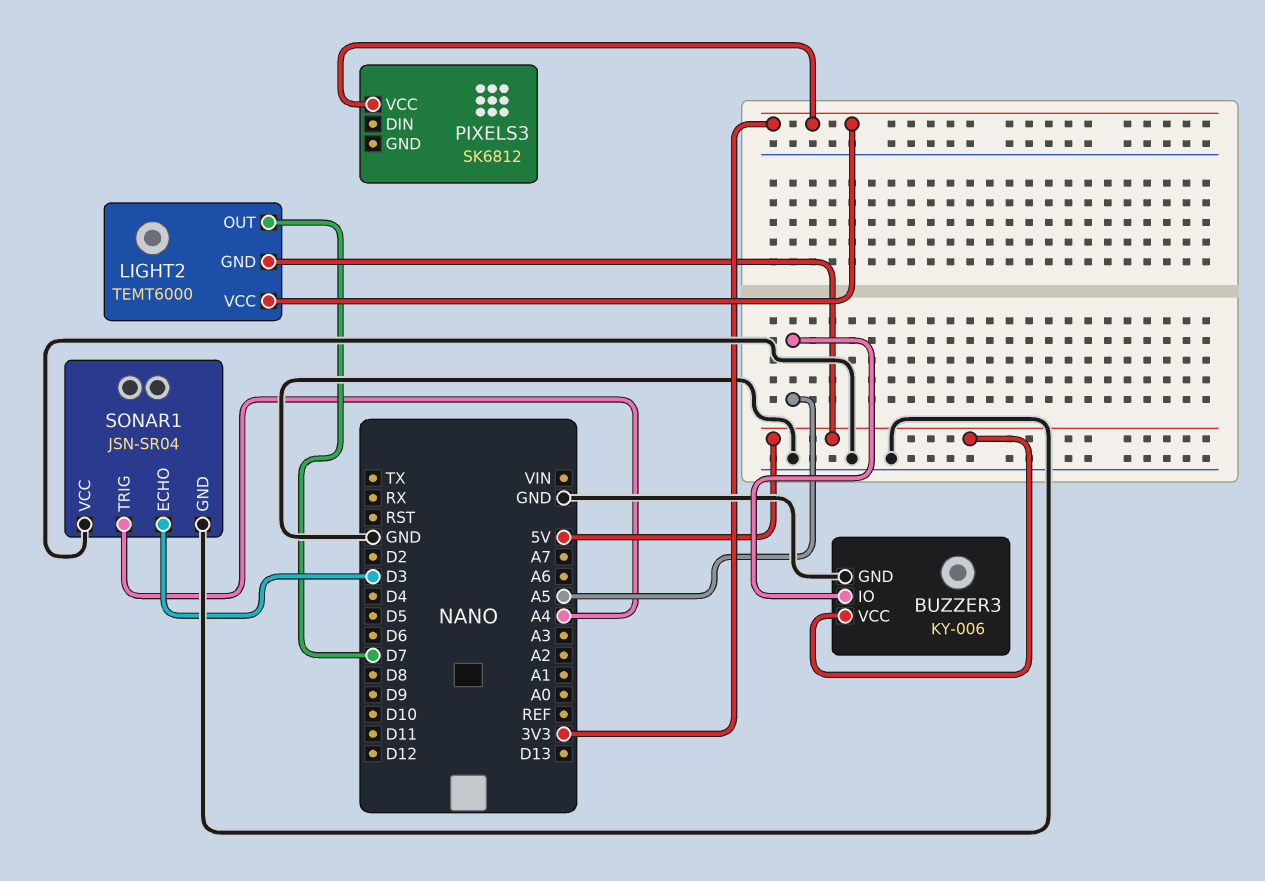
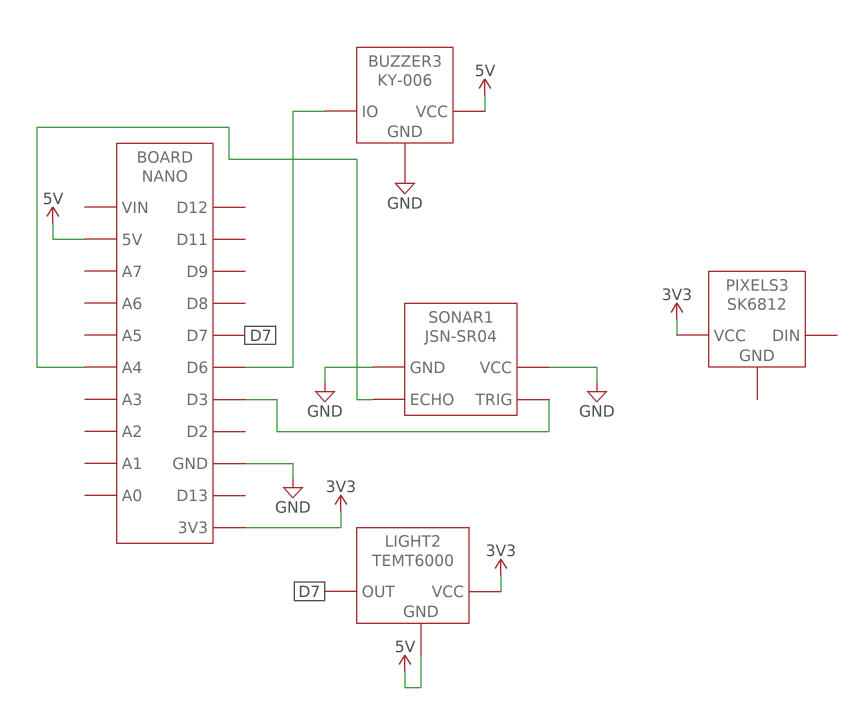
BUZZER3 pin IO: A5 -> D6
SONAR1 pin ECHO: D3 -> A4
SONAR1 pin TRIG: A4 -> D3

